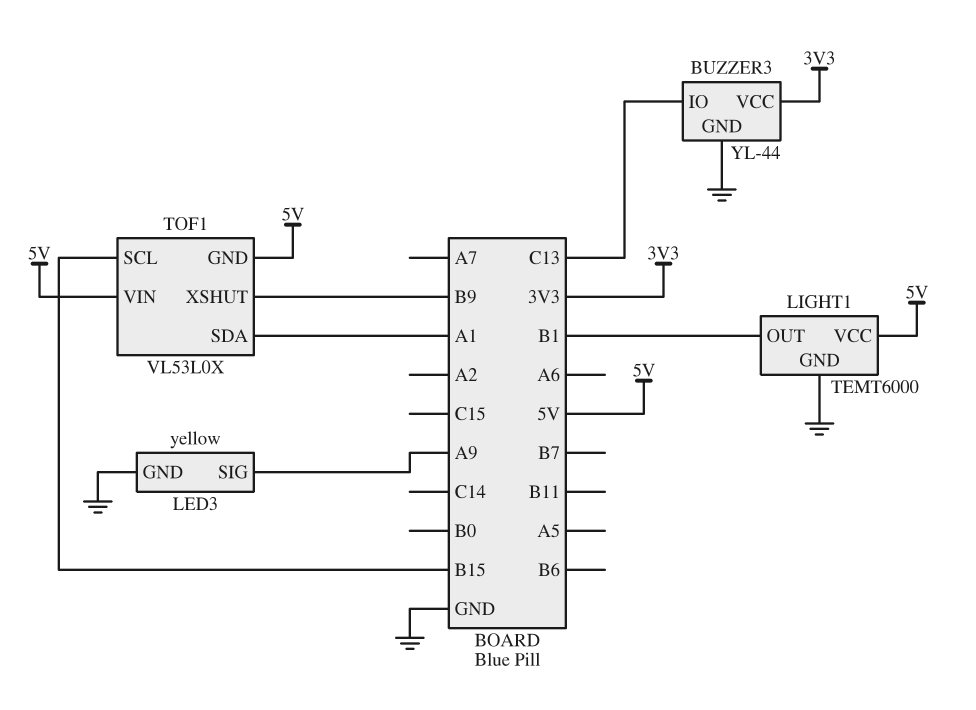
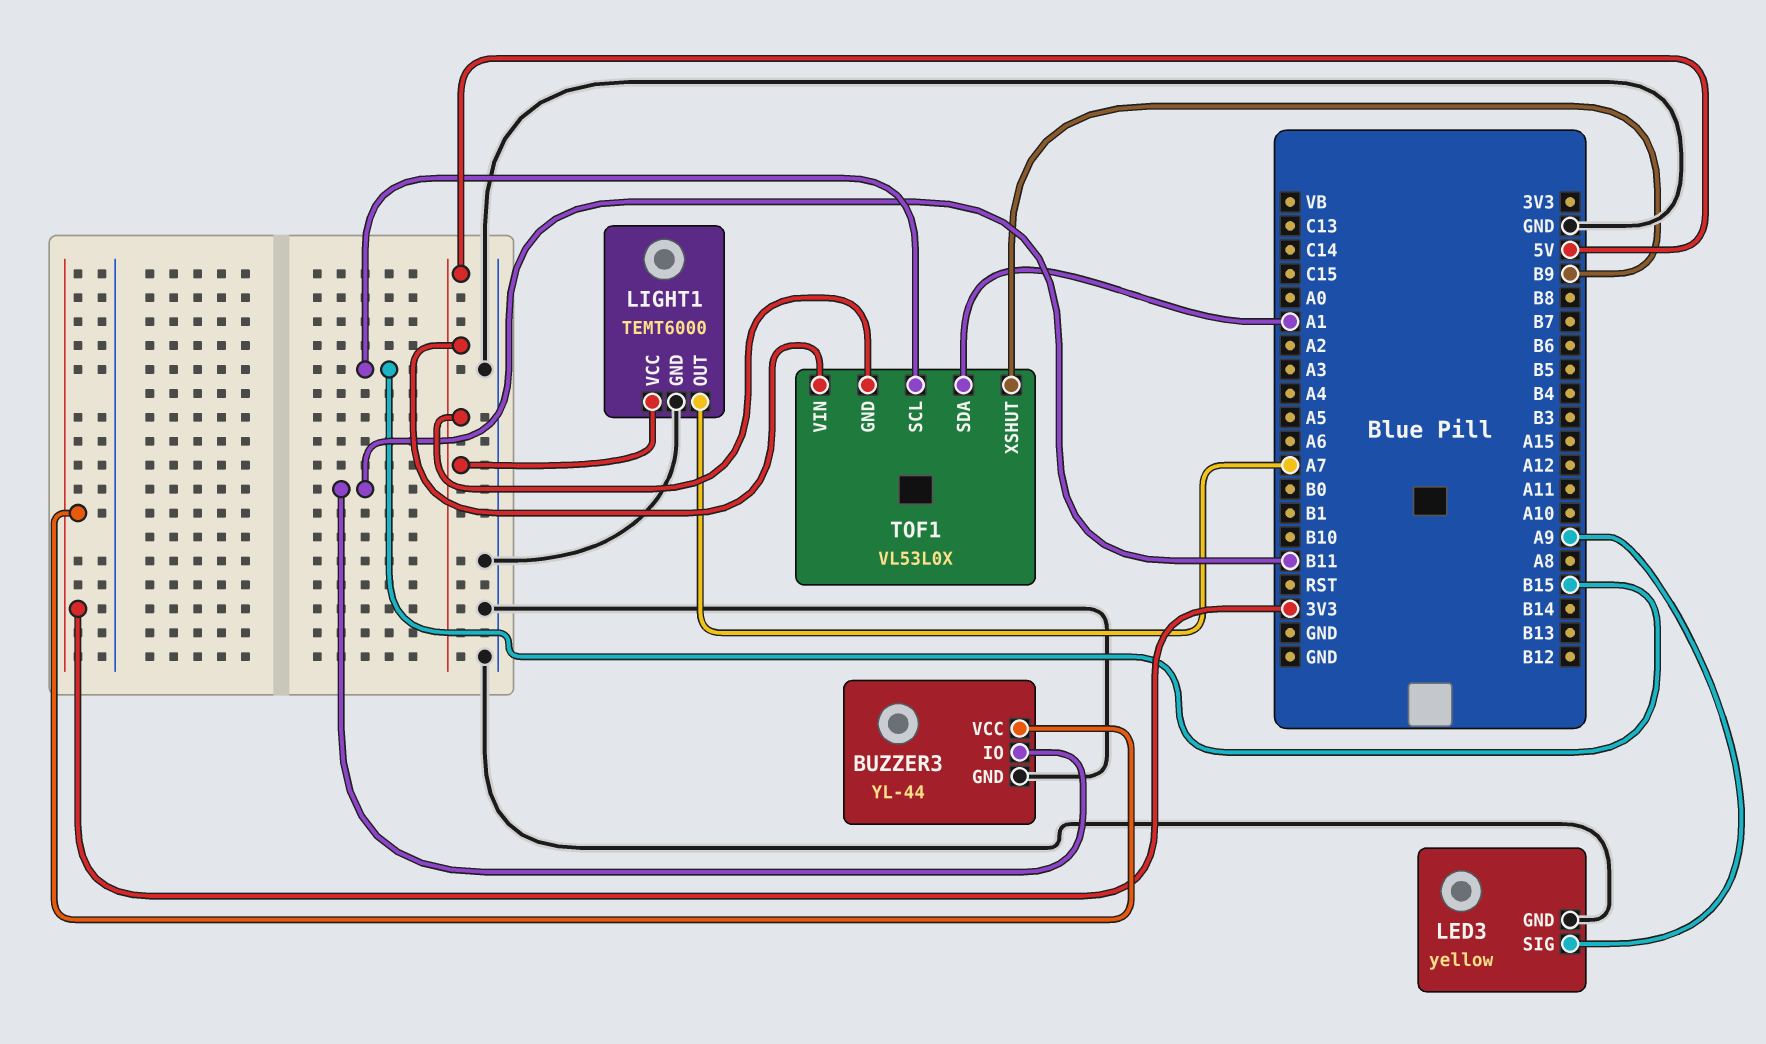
BUZZER3 pin IO: C13 -> B11
LIGHT1 pin OUT: B1 -> A7

